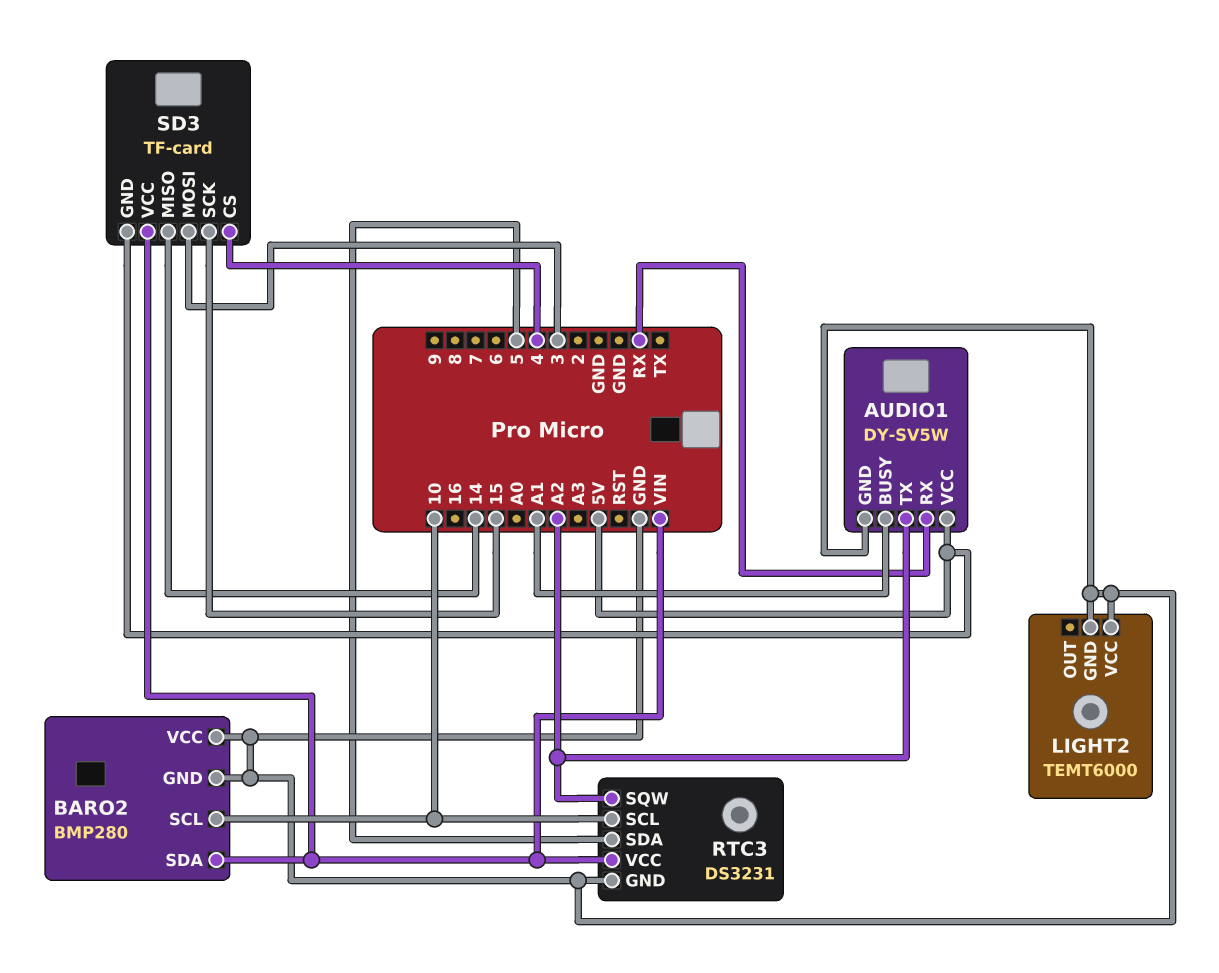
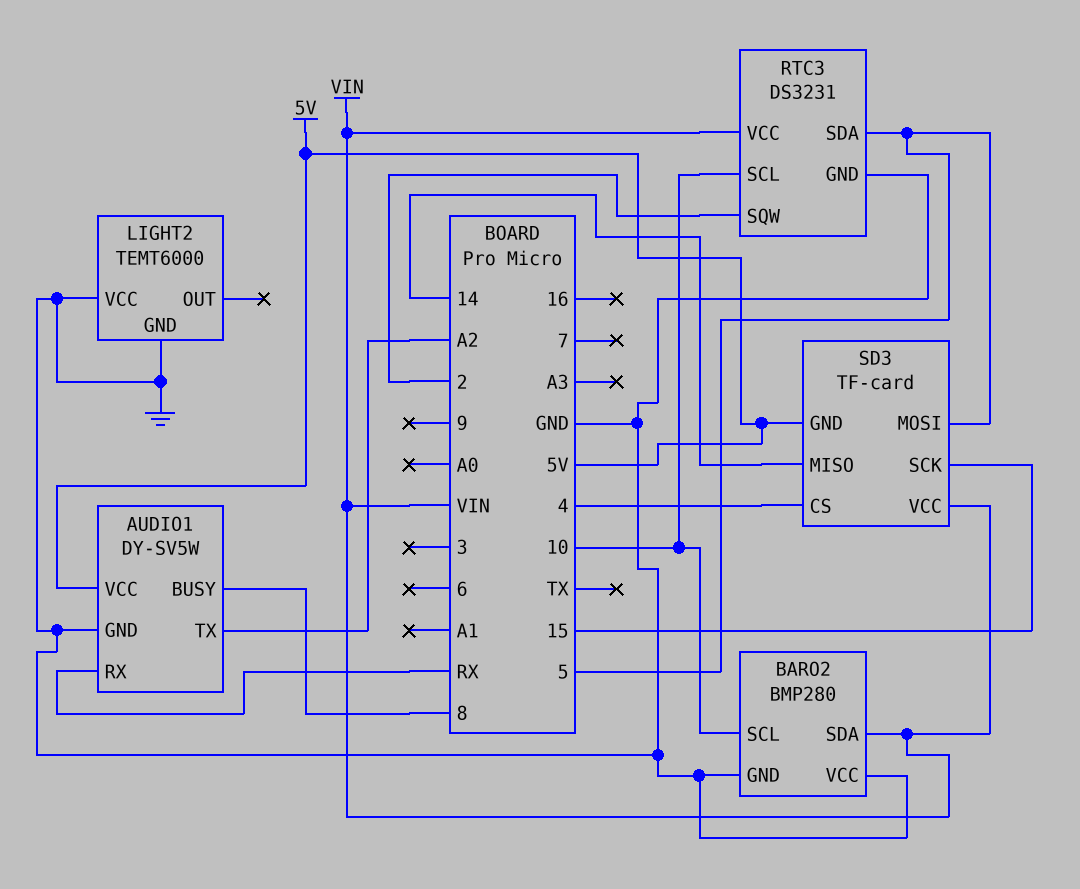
AUDIO1 pin BUSY: A1 -> 8
RTC3 pin SQW: A2 -> 2
SD3 pin MOSI: 3 -> 5

